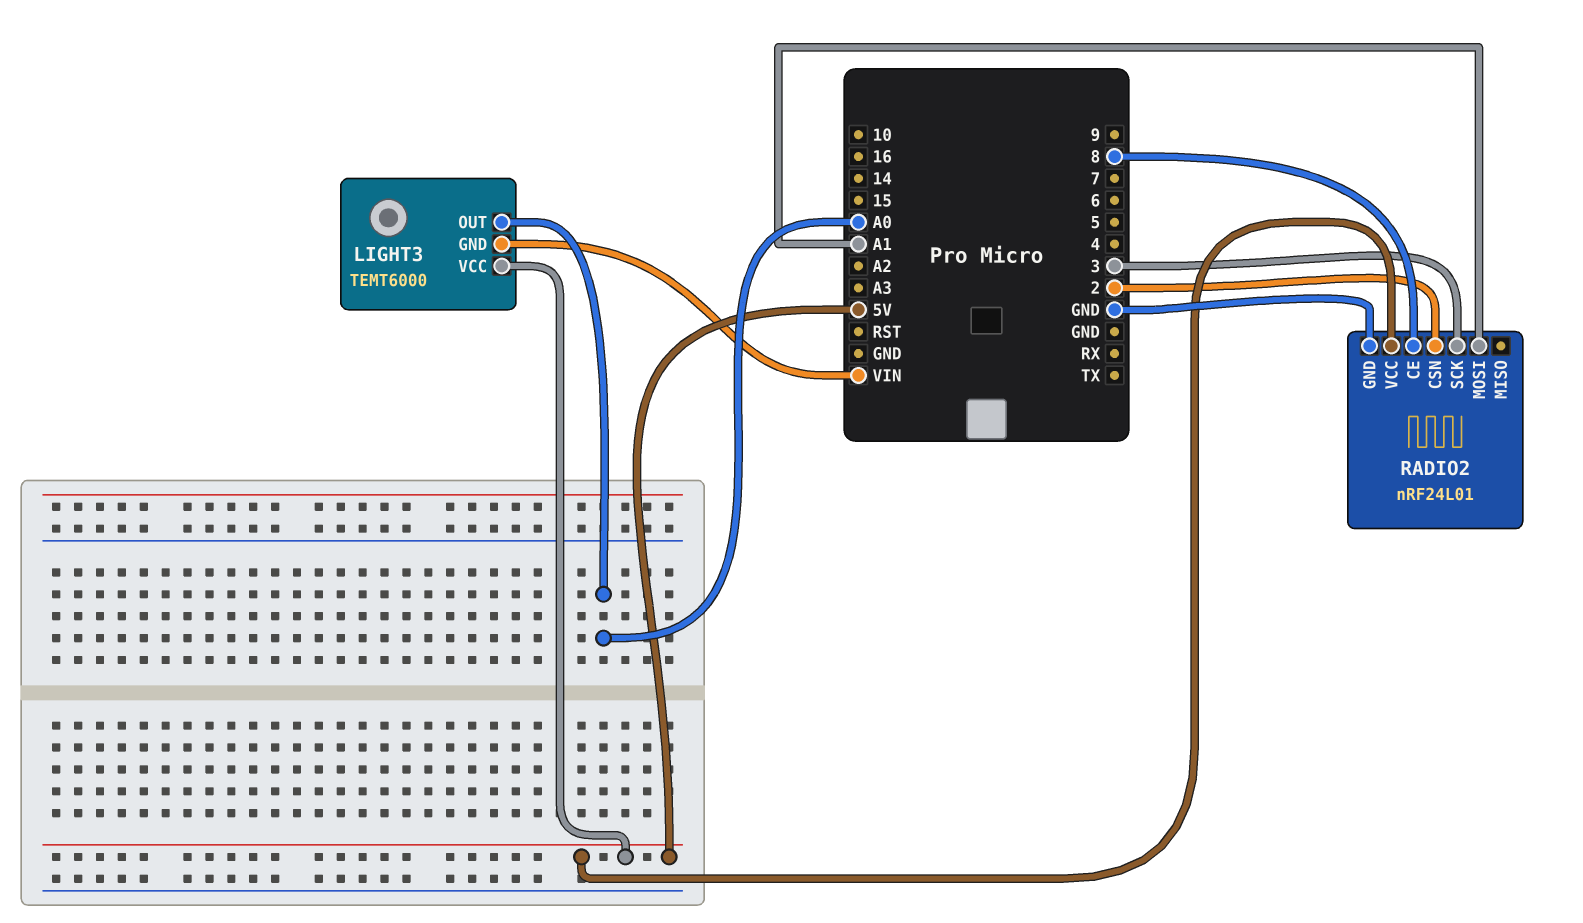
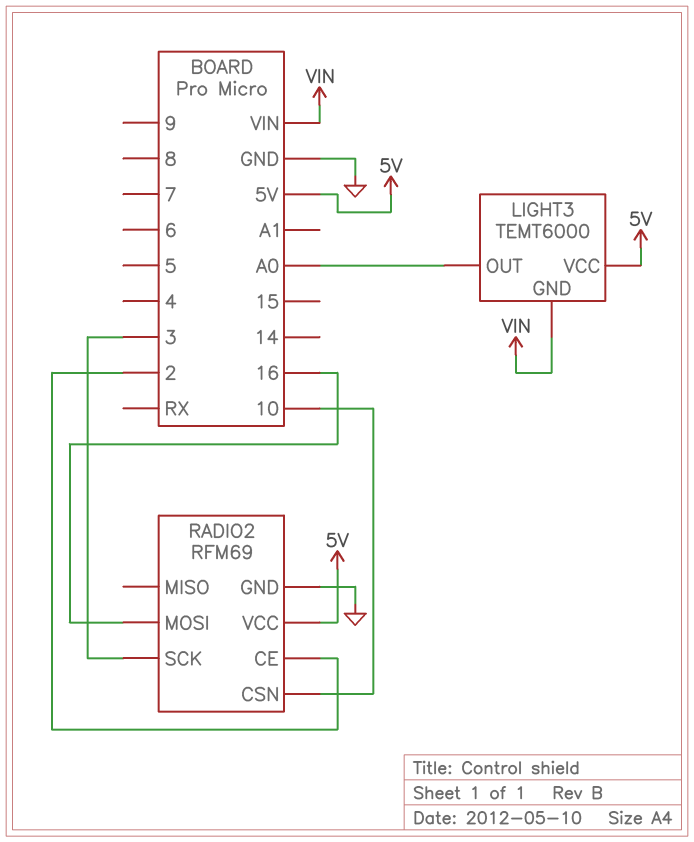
RADIO2: nRF24L01 -> RFM69
RADIO2 pin CE: 8 -> 2
RADIO2 pin CSN: 2 -> 10
RADIO2 pin MOSI: A1 -> 16

